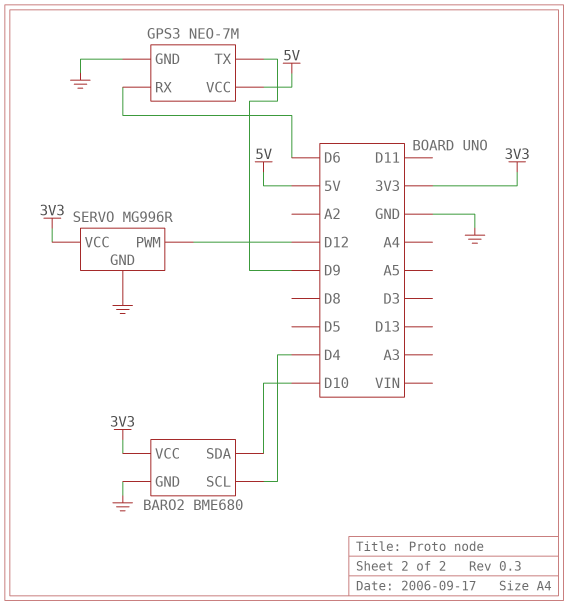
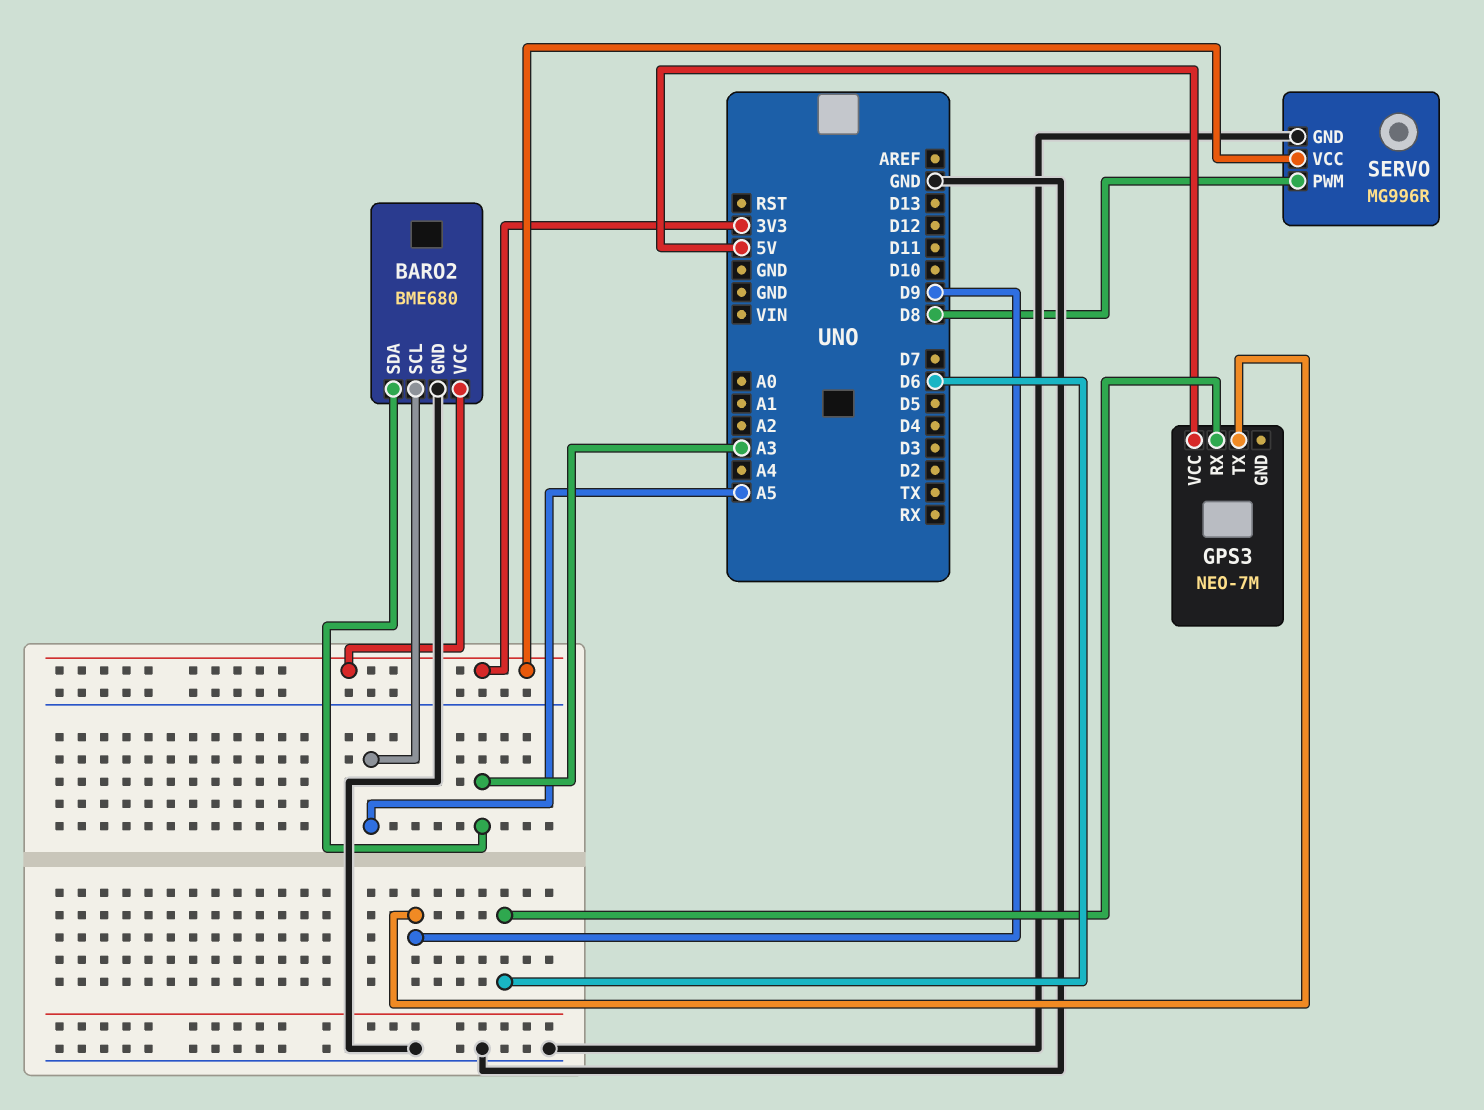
BARO2 pin SCL: D4 -> A5
BARO2 pin SDA: D10 -> A3
GPS3 pin GND: GND -> none
SERVO pin PWM: D12 -> D8

